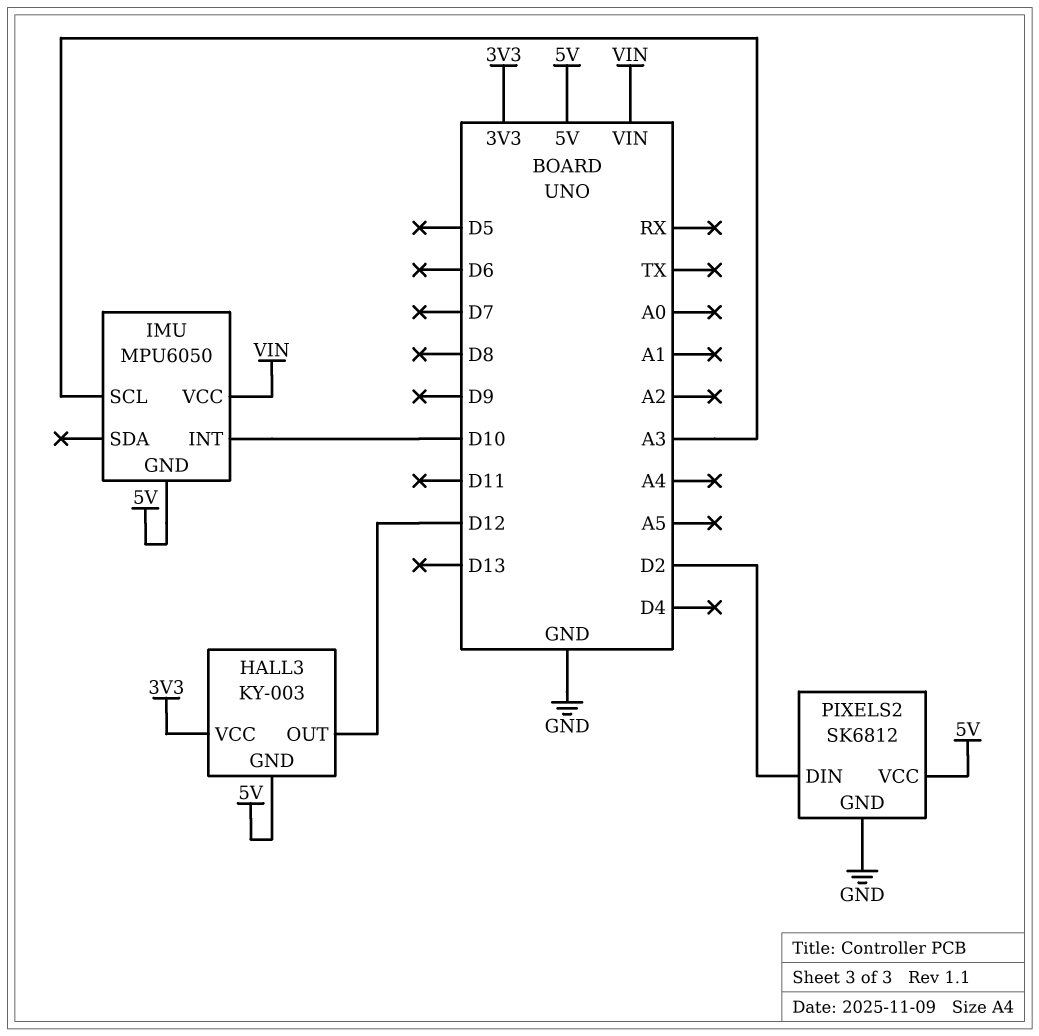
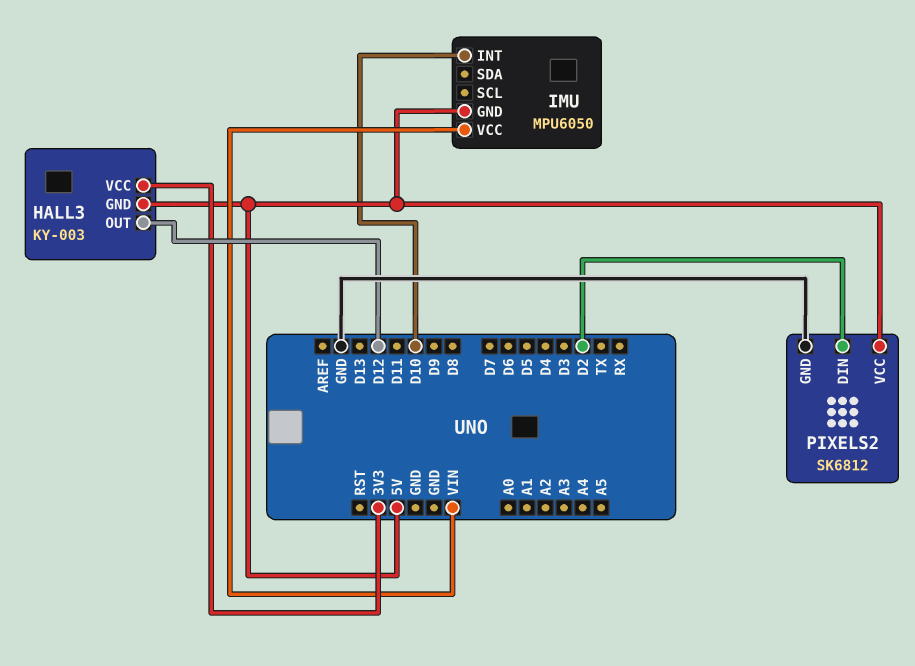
IMU pin SCL: A3 -> none

